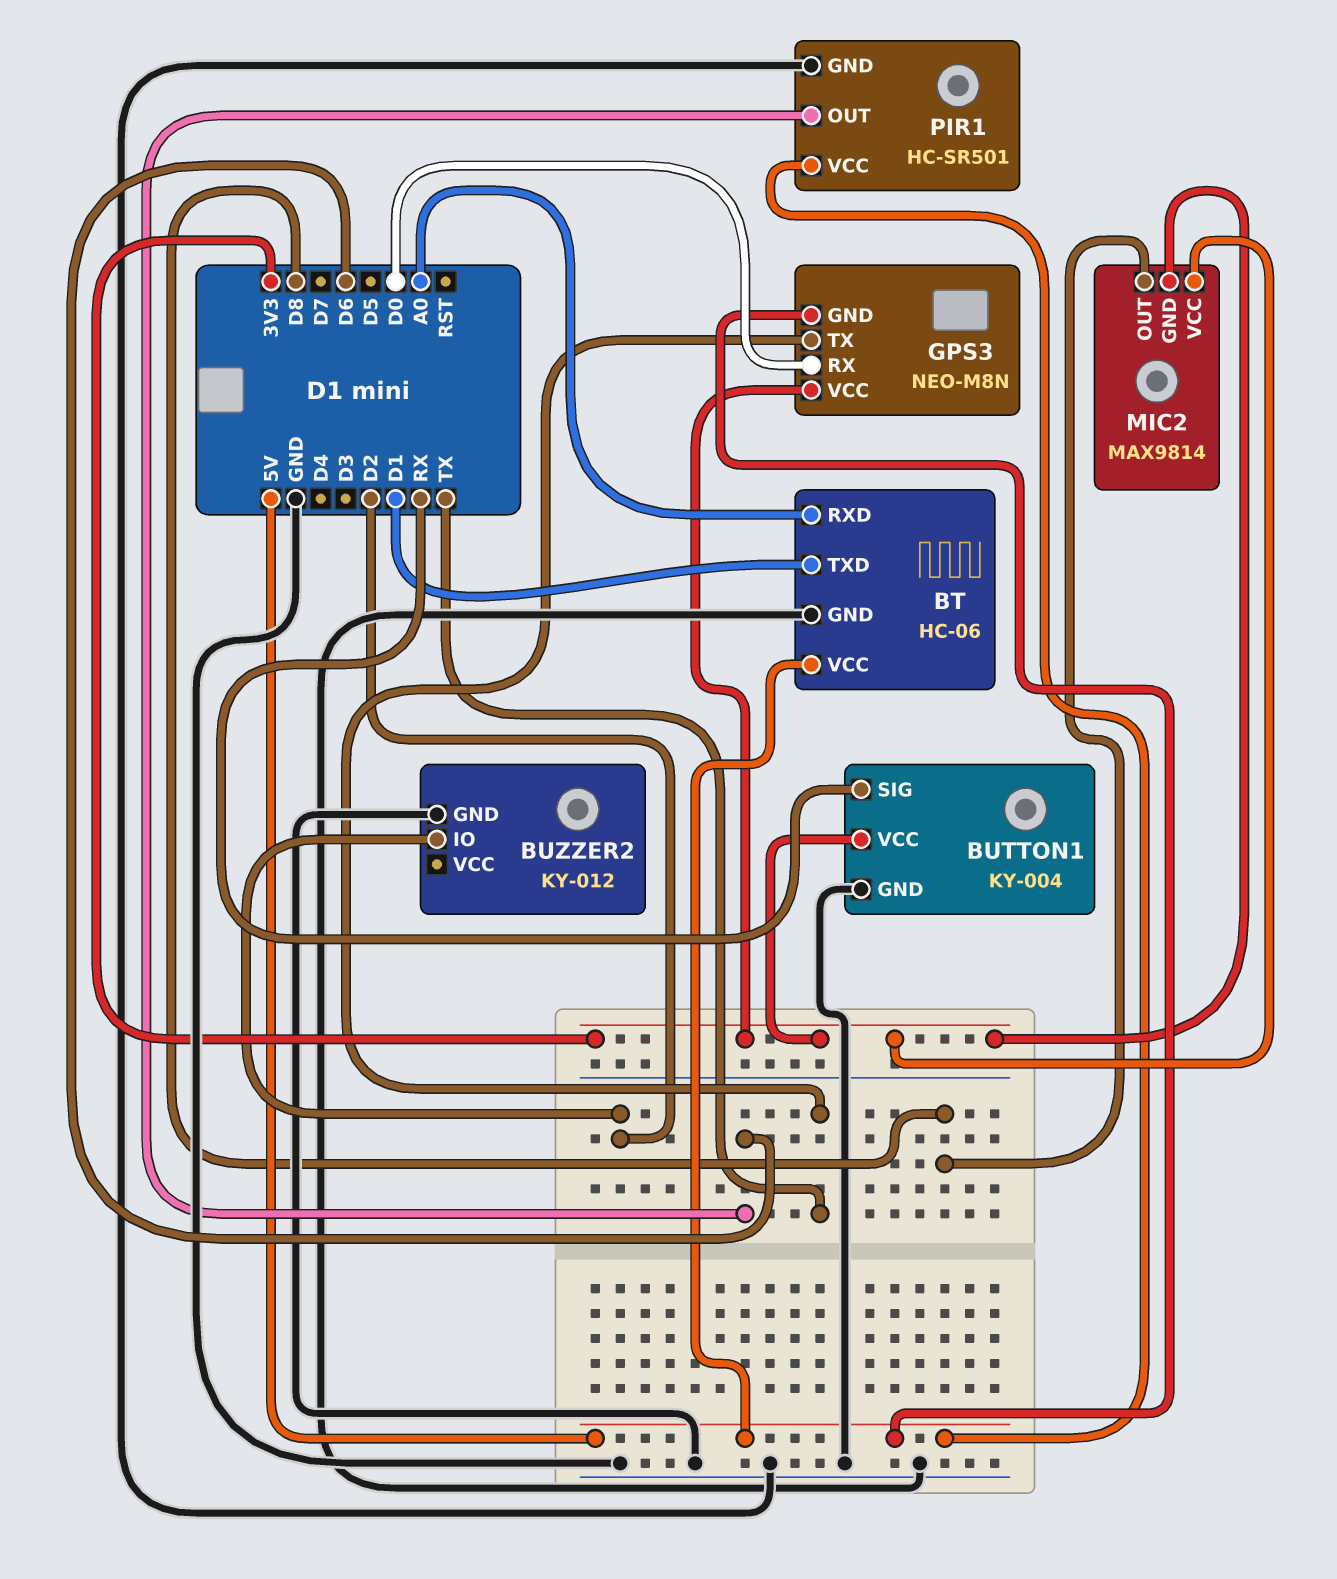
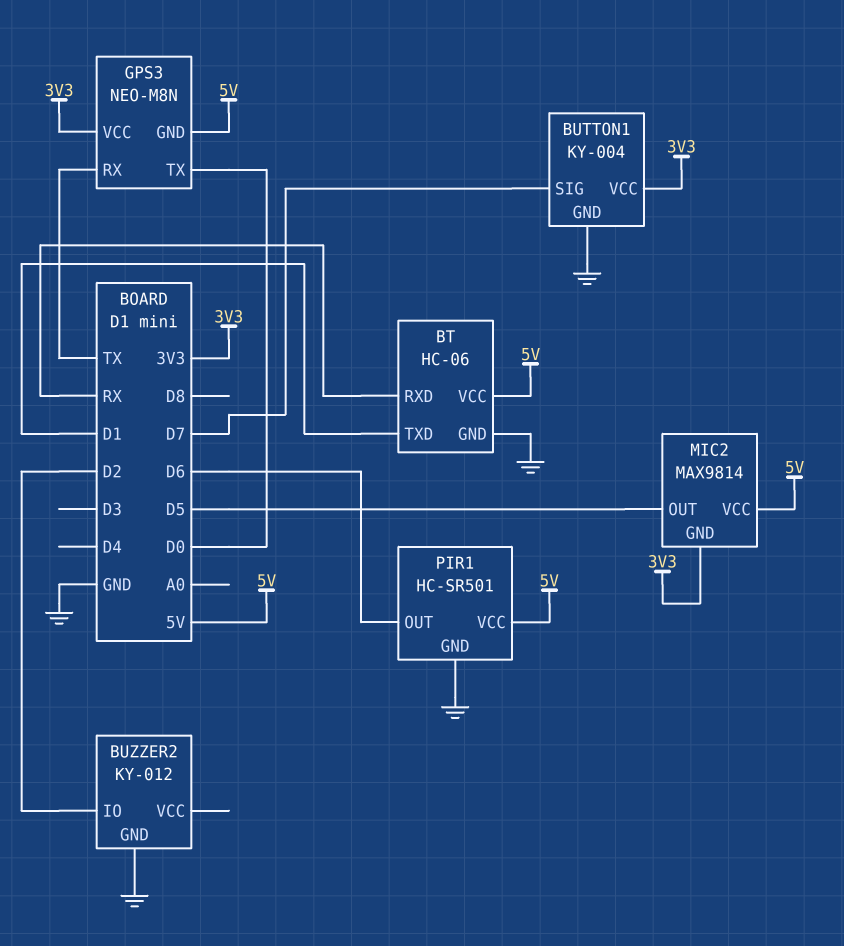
BT pin RXD: A0 -> RX
BUTTON1 pin SIG: RX -> D7
GPS3 pin RX: D0 -> TX
GPS3 pin TX: TX -> D0
MIC2 pin OUT: D8 -> D5
MIC2 pin VCC: 3V3 -> 5V

